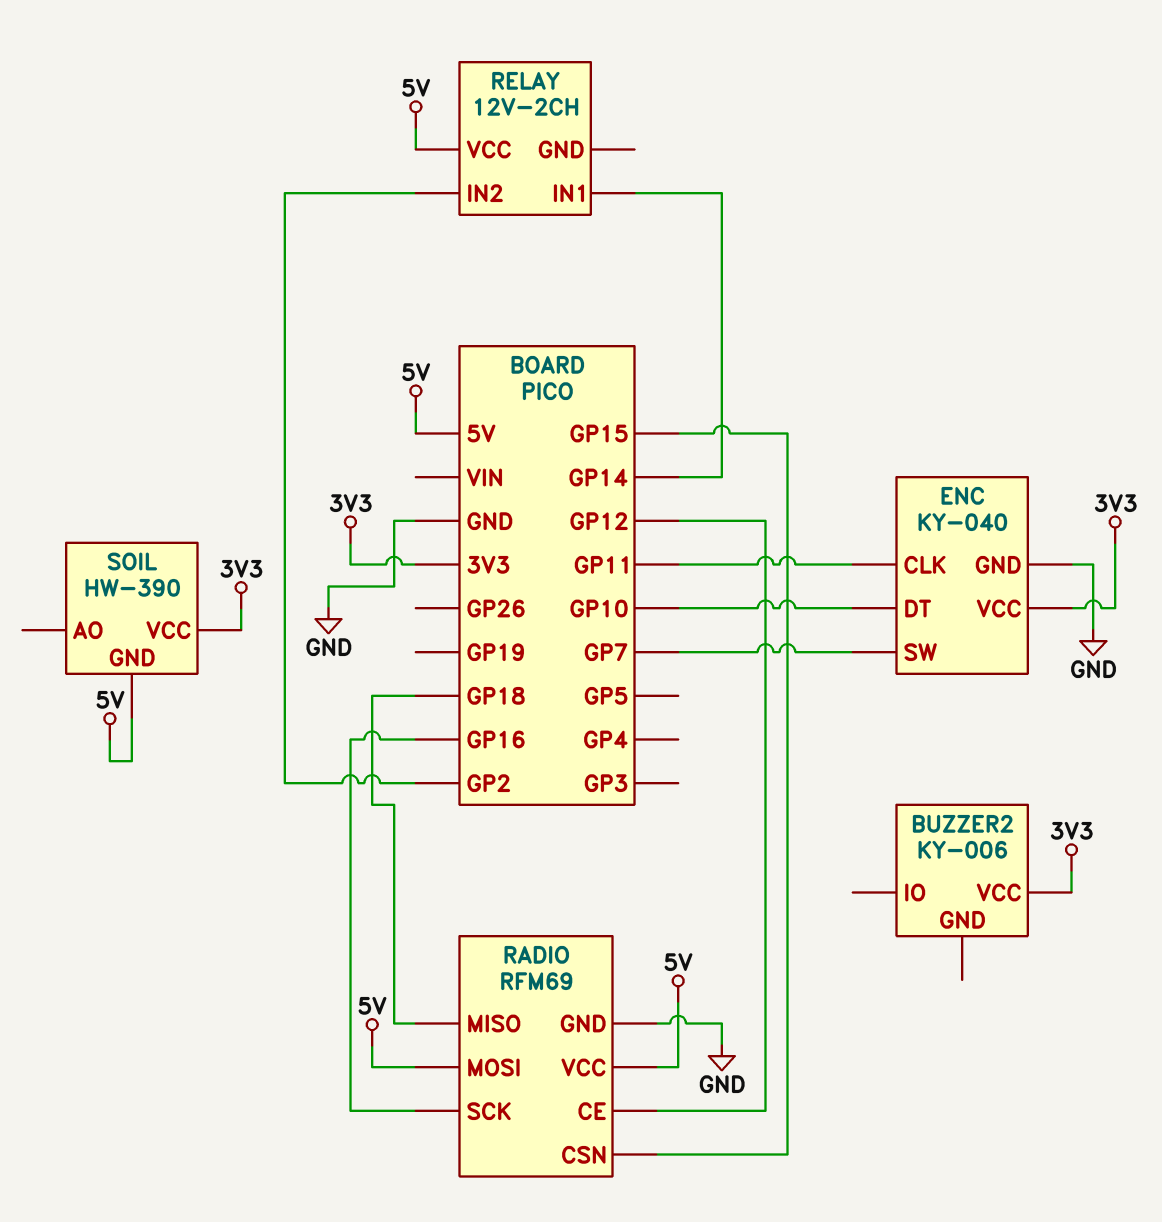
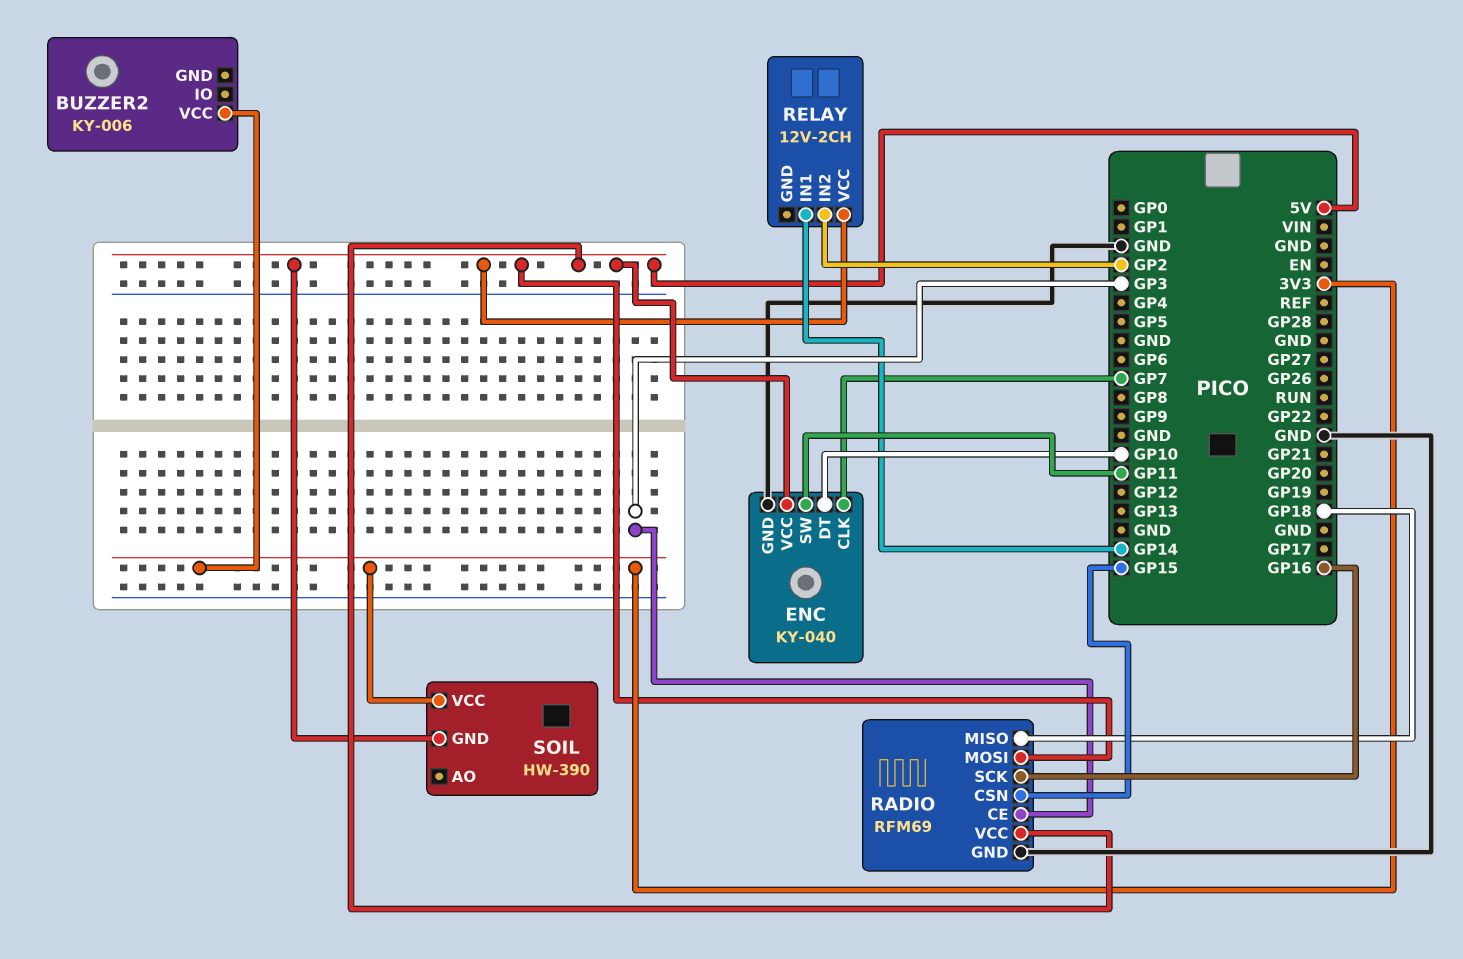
ENC pin CLK: GP11 -> GP7
ENC pin SW: GP7 -> GP11
ENC pin VCC: 3V3 -> 5V
RADIO pin CE: GP12 -> GP3

